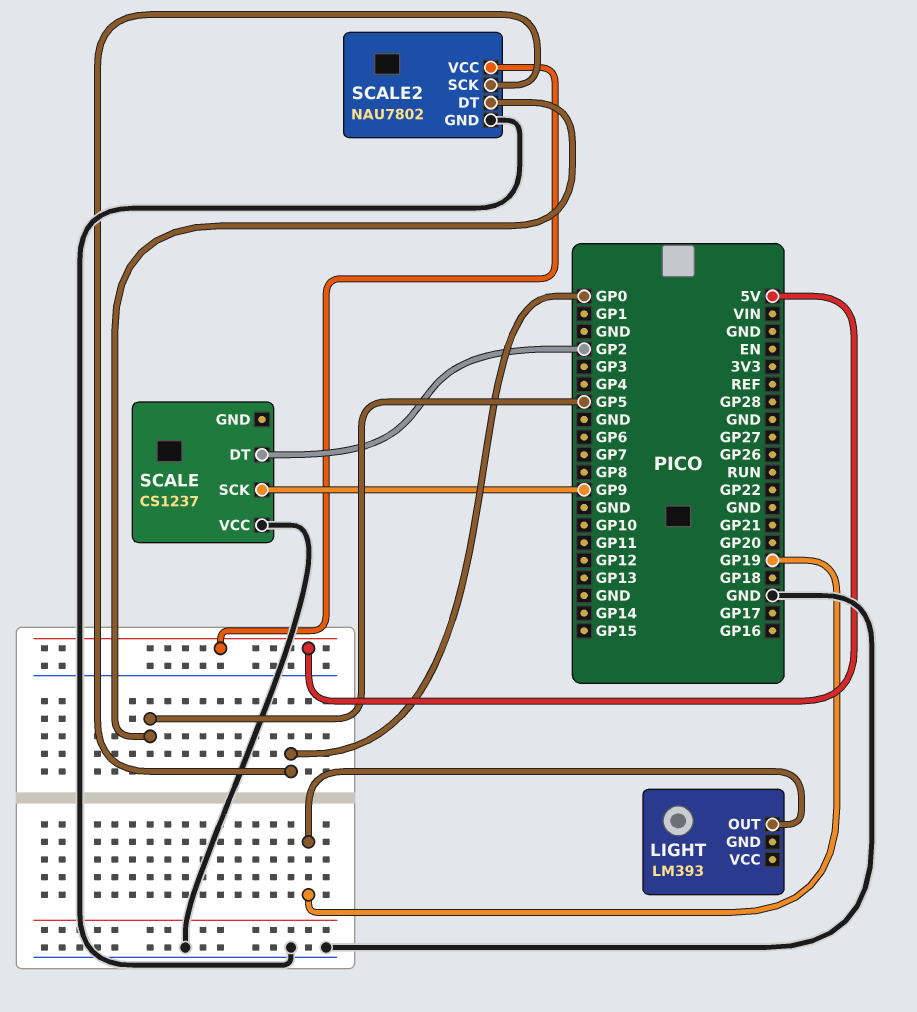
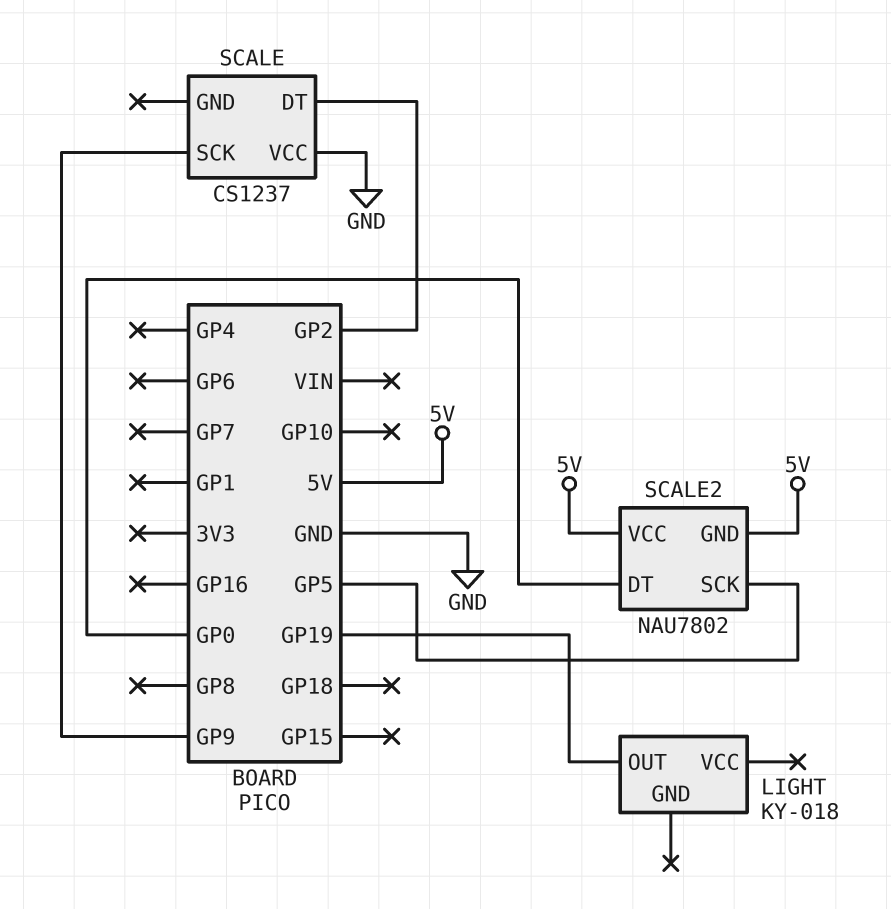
LIGHT: LM393 -> KY-018
SCALE2 pin DT: GP5 -> GP0
SCALE2 pin GND: GND -> 5V
SCALE2 pin SCK: GP0 -> GP5

